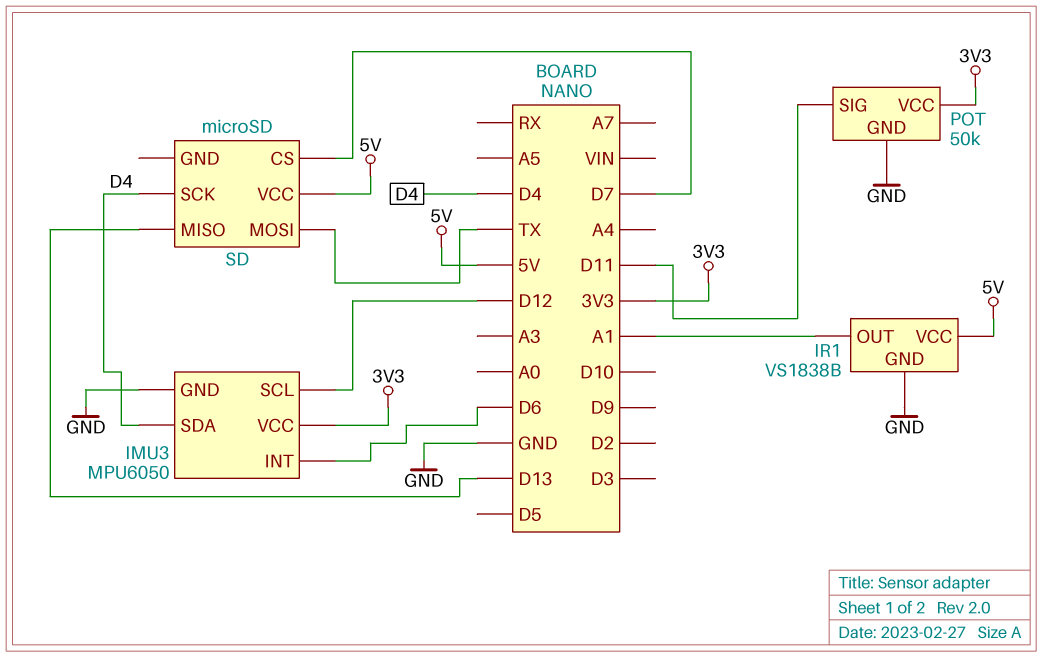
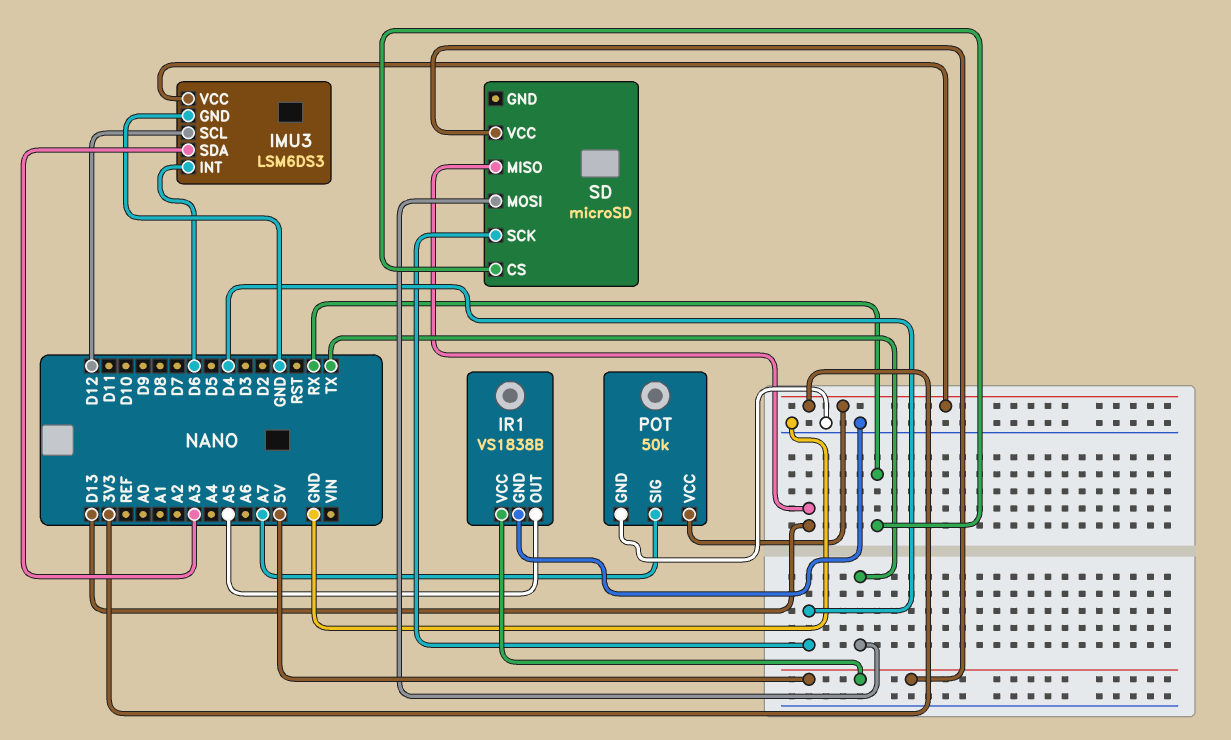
IMU3: MPU6050 -> LSM6DS3
IMU3 pin SDA: D4 -> A3
IR1 pin OUT: A1 -> A5
POT pin SIG: D11 -> A7
SD pin CS: D7 -> RX

